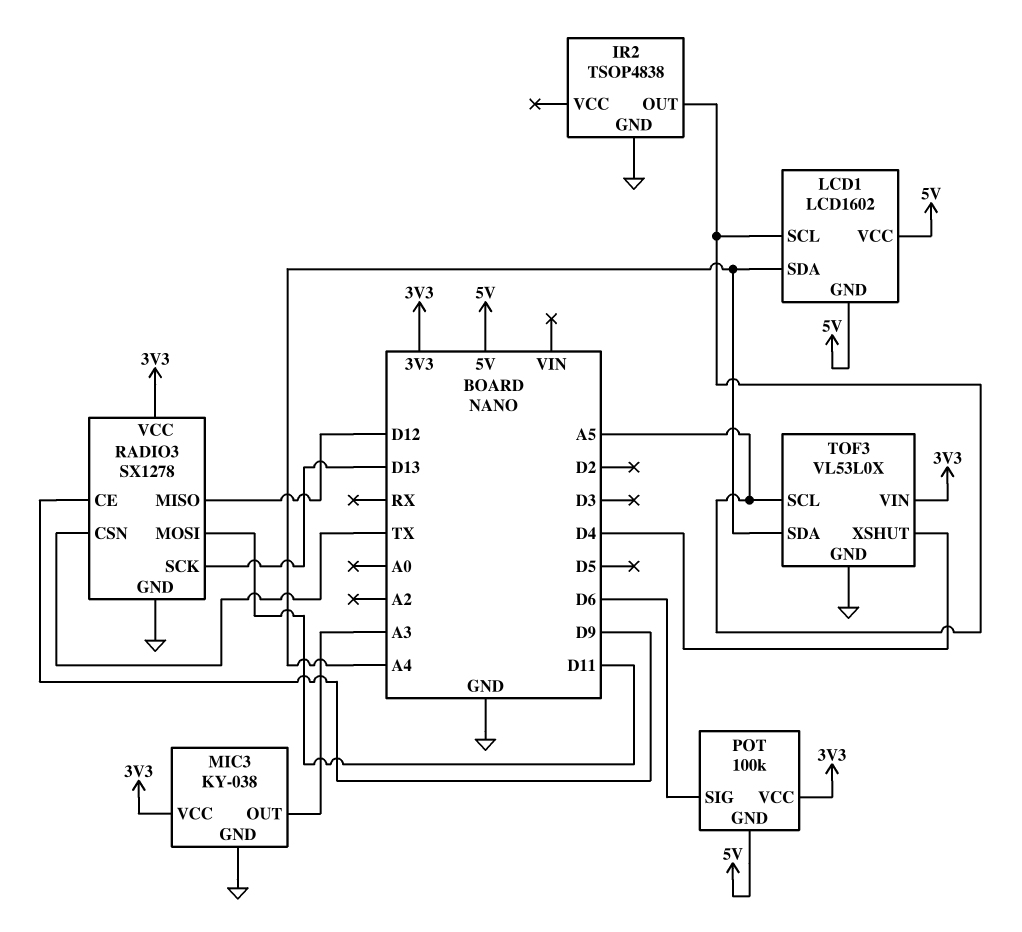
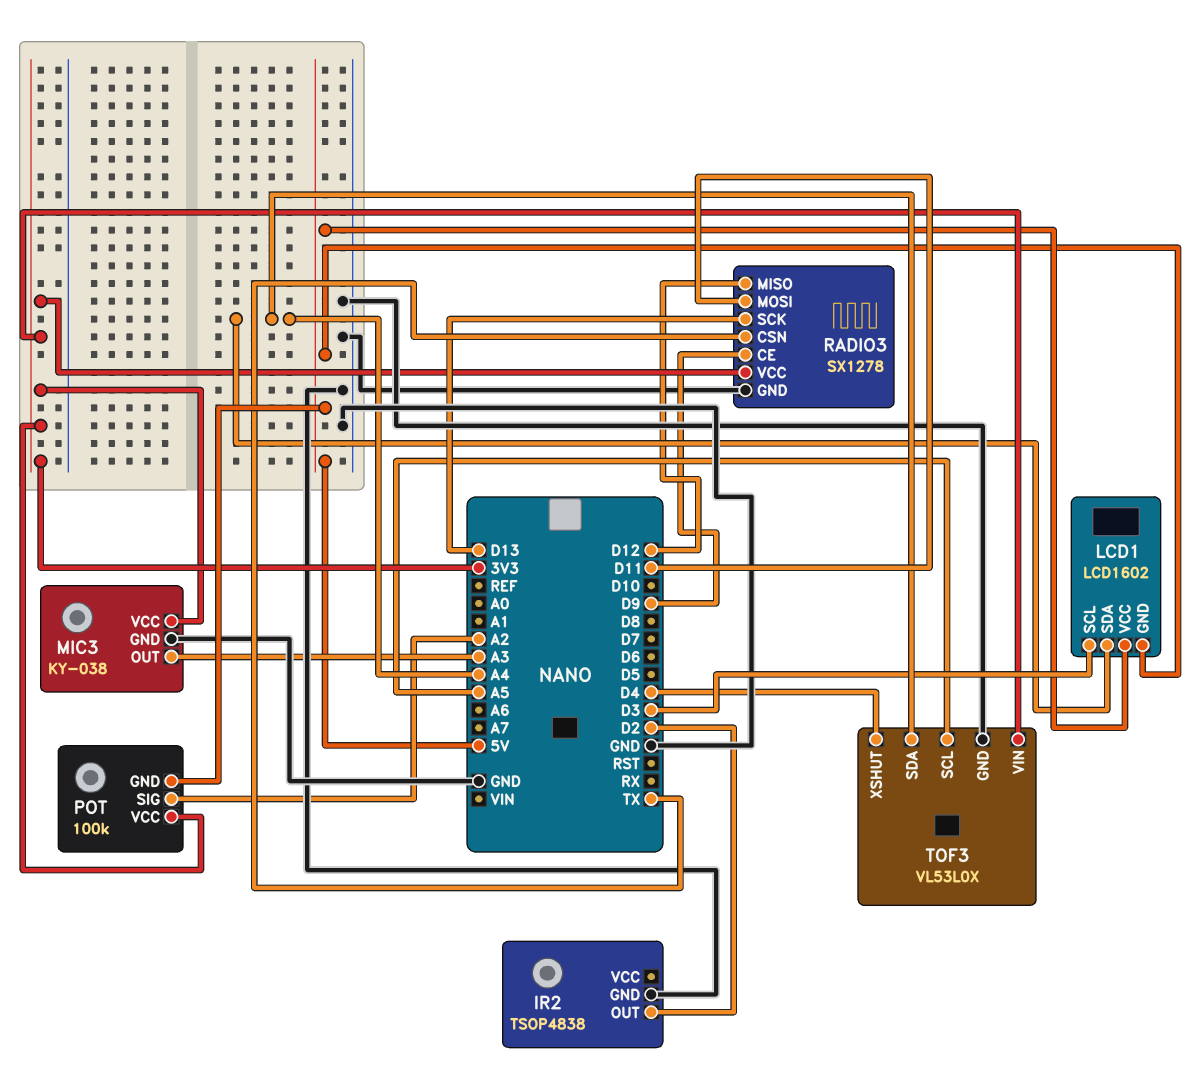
IR2 pin OUT: A5 -> D2
LCD1 pin SCL: A5 -> D3
POT pin SIG: D6 -> A2

